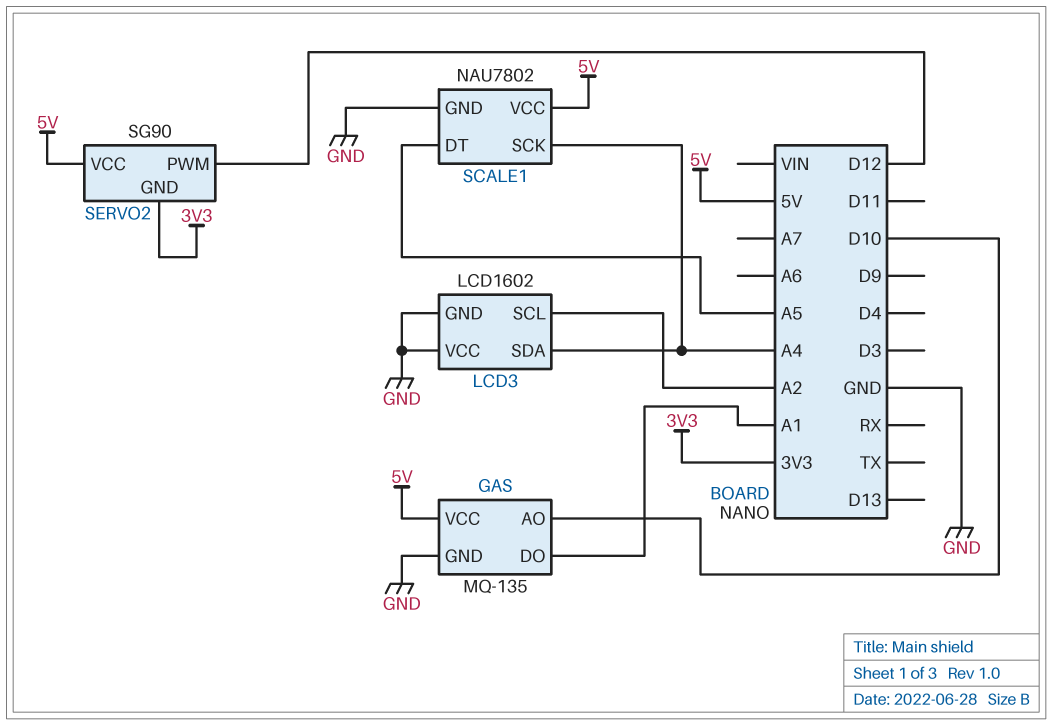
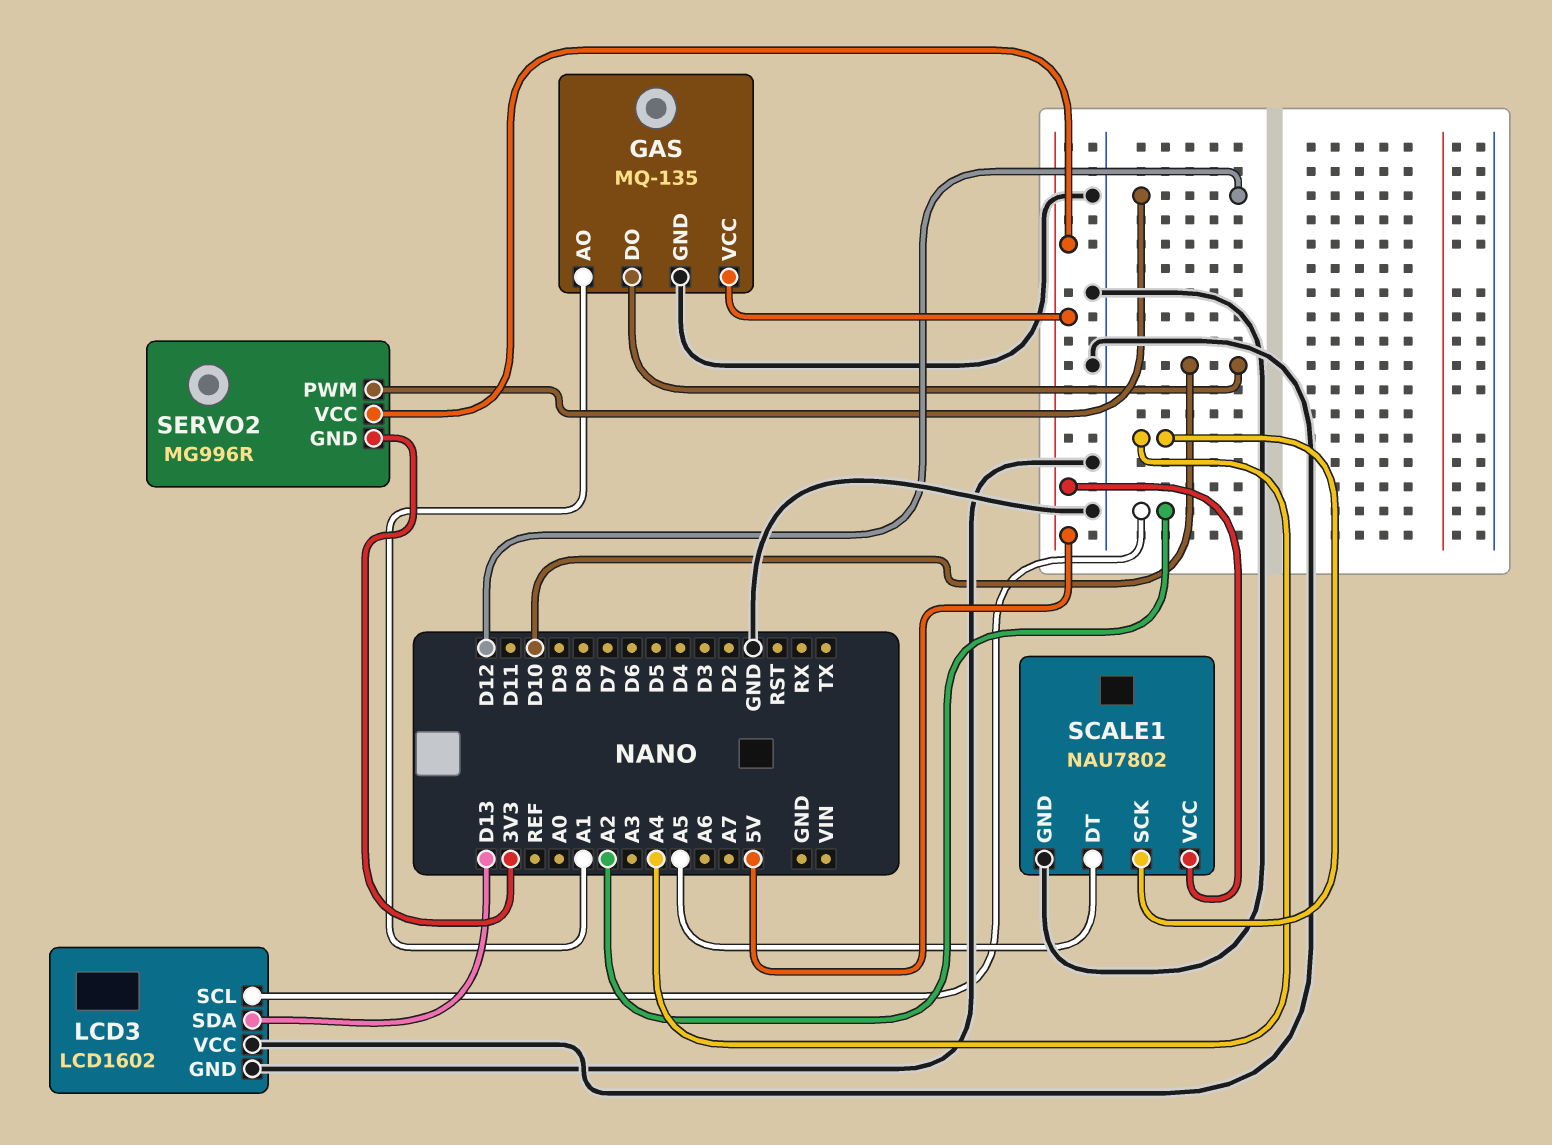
GAS pin AO: D10 -> A1
GAS pin DO: A1 -> D10
LCD3 pin SDA: A4 -> D13
SERVO2: SG90 -> MG996R

